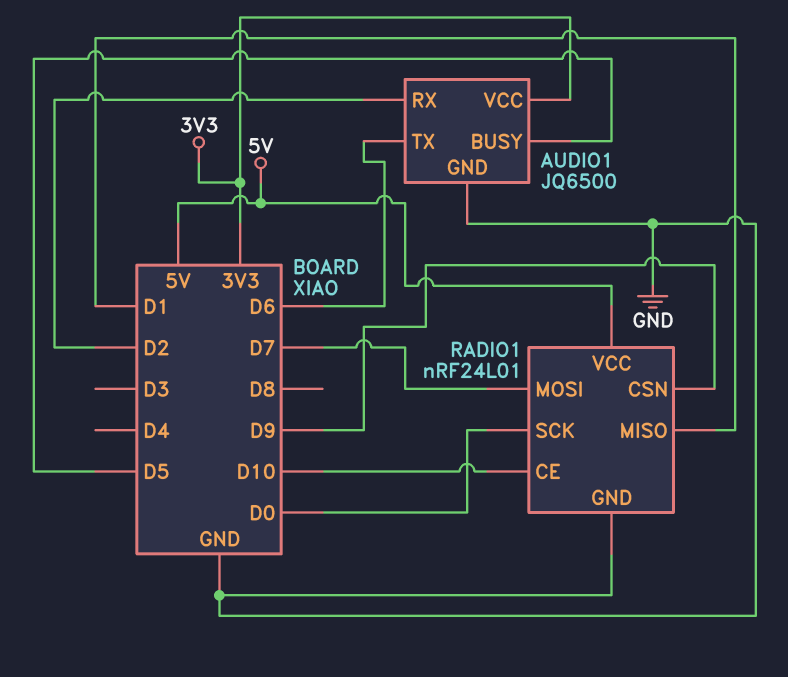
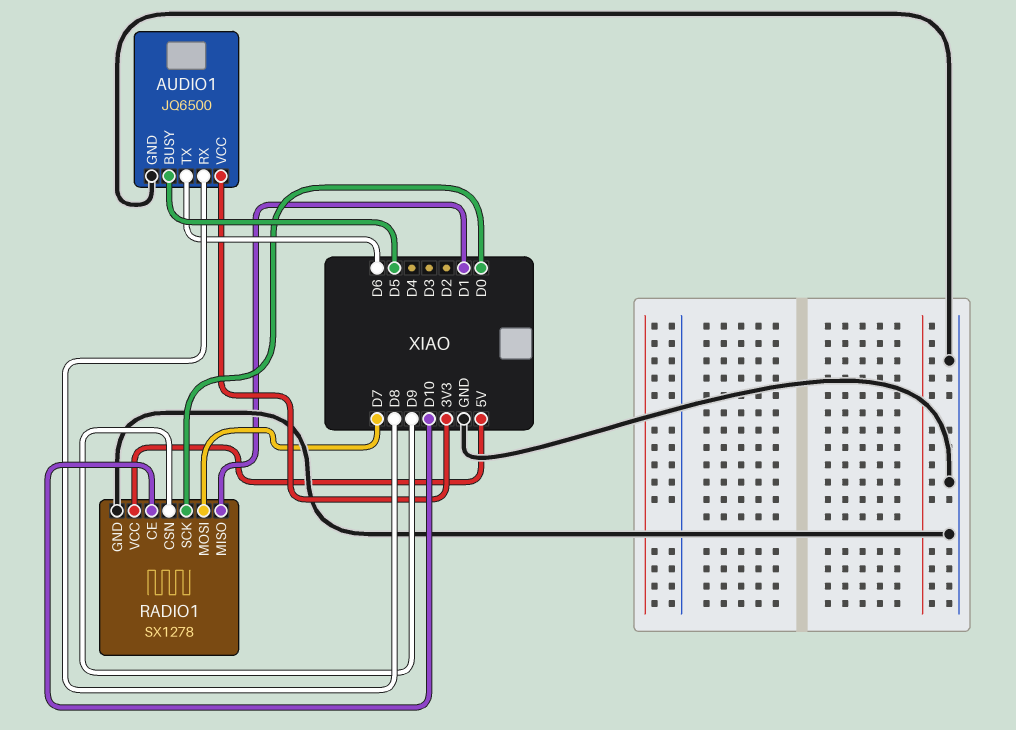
AUDIO1 pin RX: D2 -> D8
RADIO1: nRF24L01 -> SX1278

